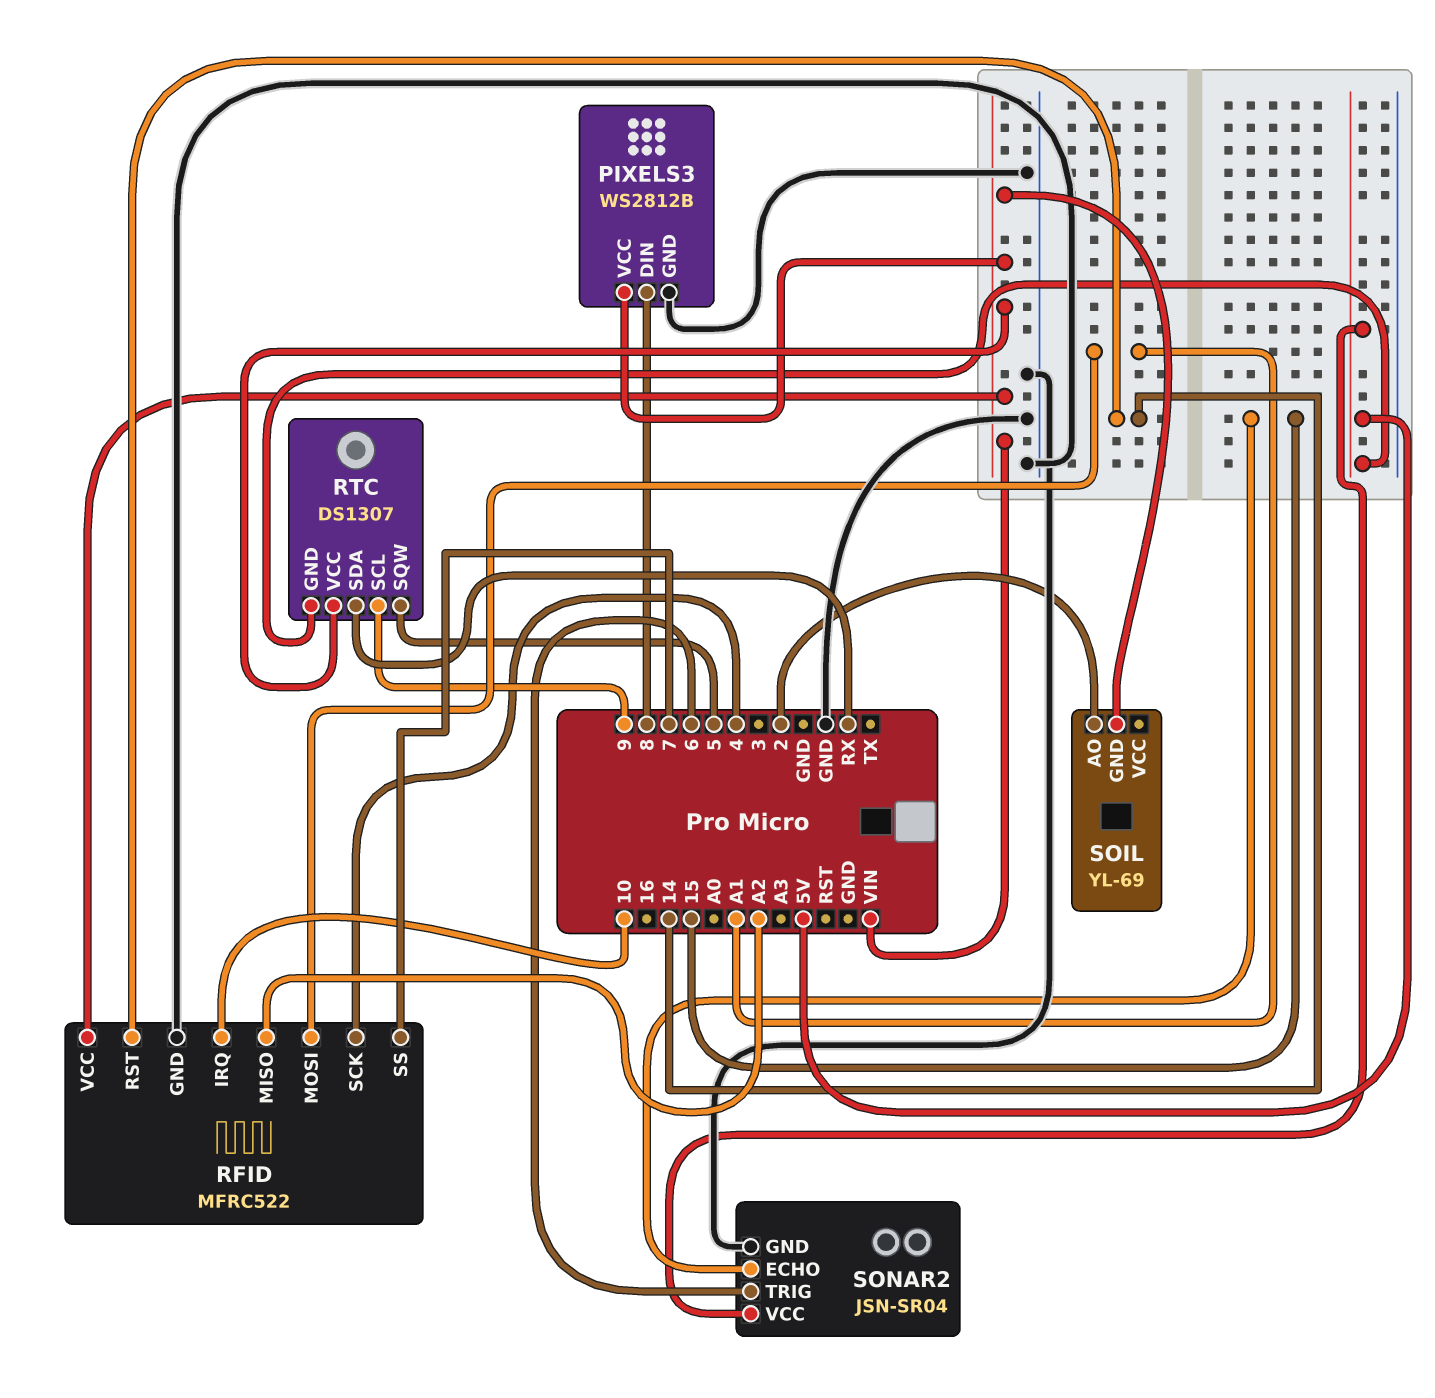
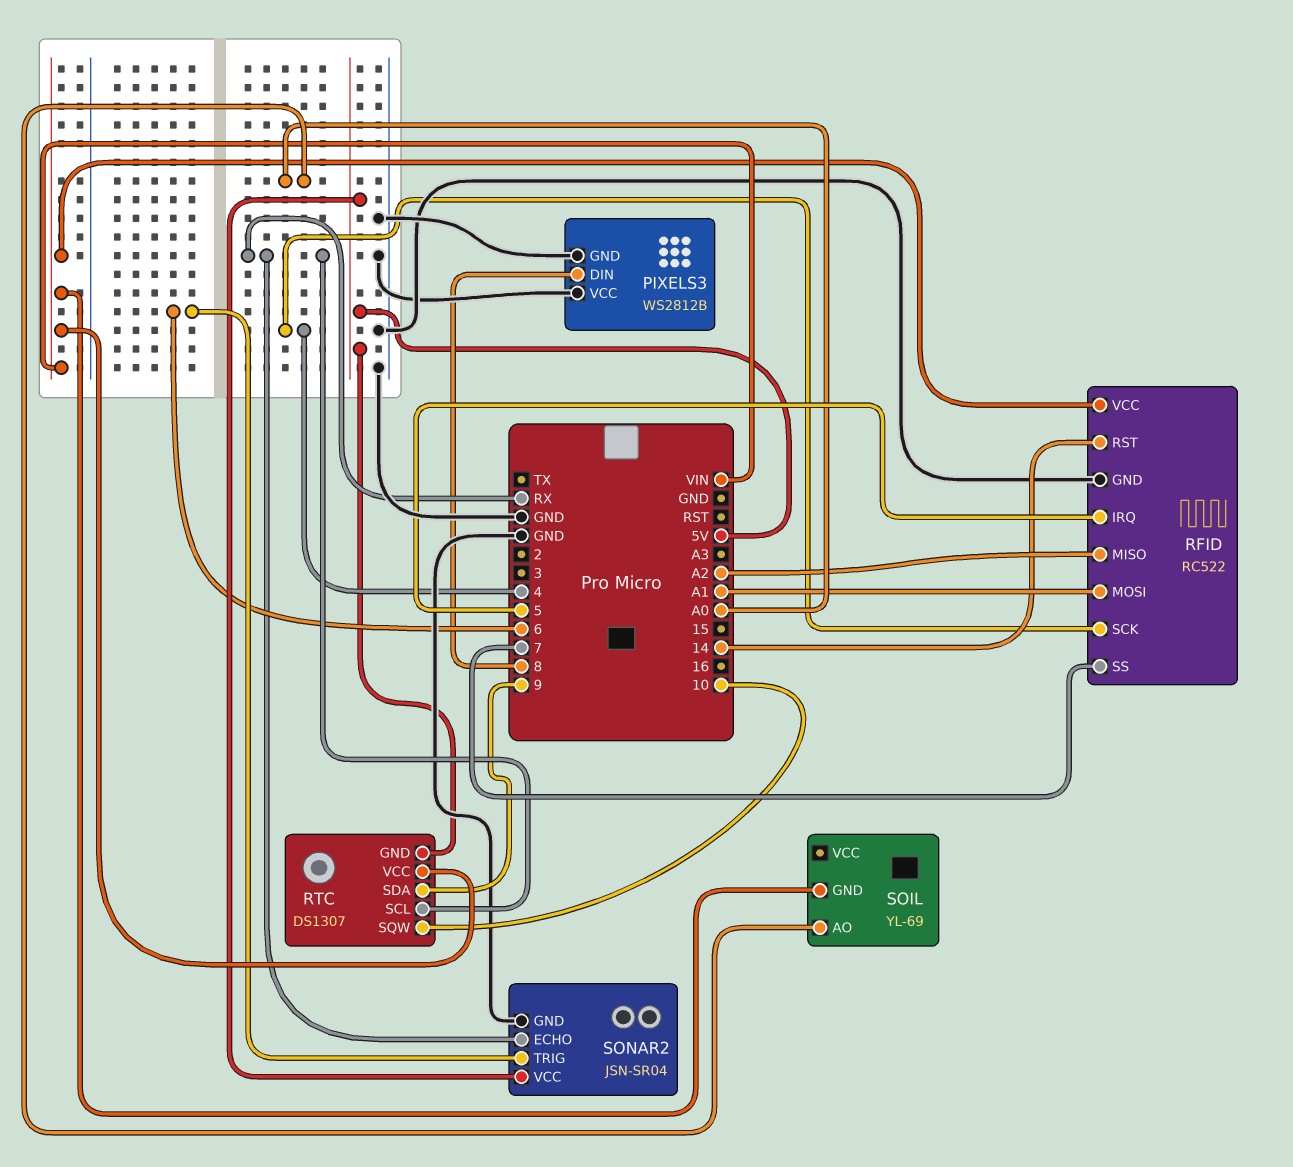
PIXELS3 pin VCC: VIN -> GND
RFID: MFRC522 -> RC522
RFID pin IRQ: 10 -> 5
RTC pin SCL: 9 -> RX
RTC pin SDA: RX -> 9
RTC pin SQW: 5 -> 10
SOIL pin AO: 2 -> A0
SONAR2 pin ECHO: 15 -> RX

